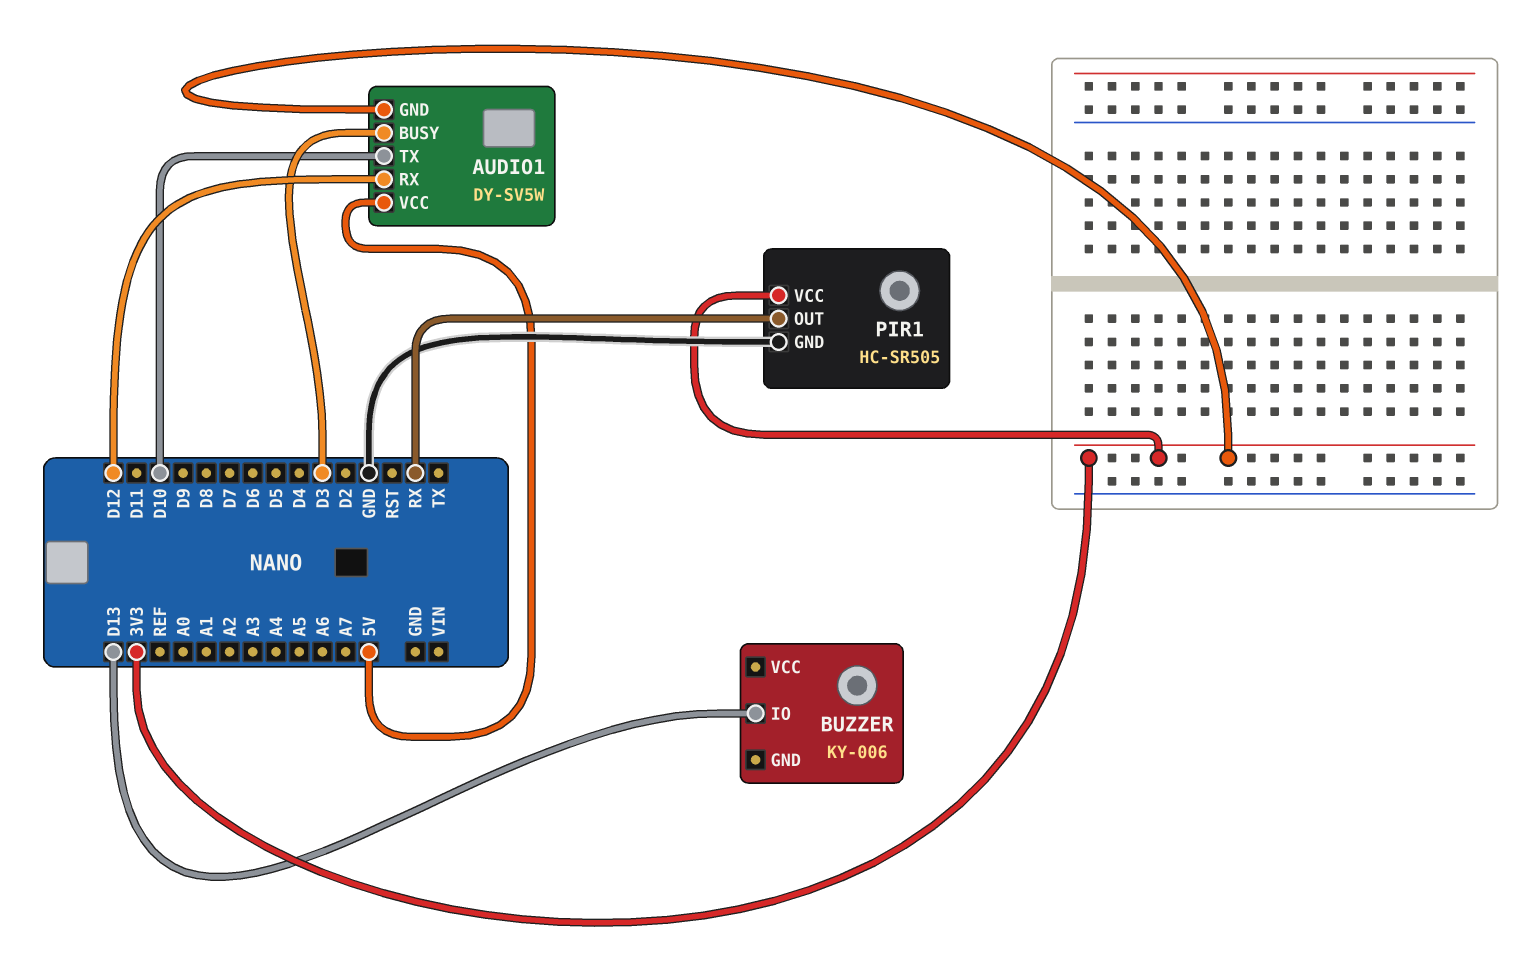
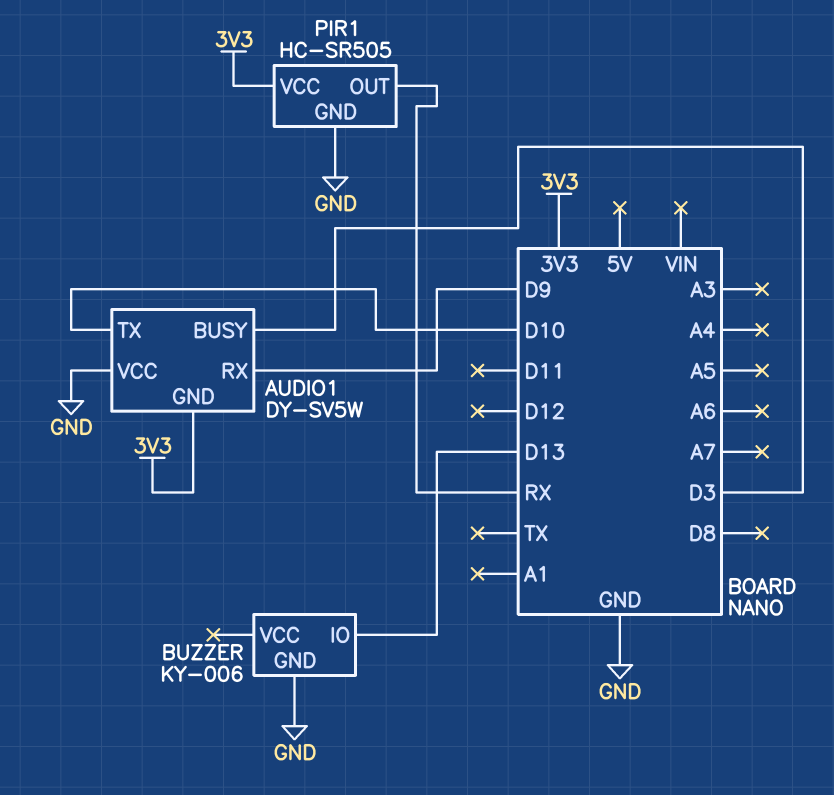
AUDIO1 pin RX: D12 -> D9
AUDIO1 pin VCC: 5V -> GND
BUZZER pin GND: none -> GND

